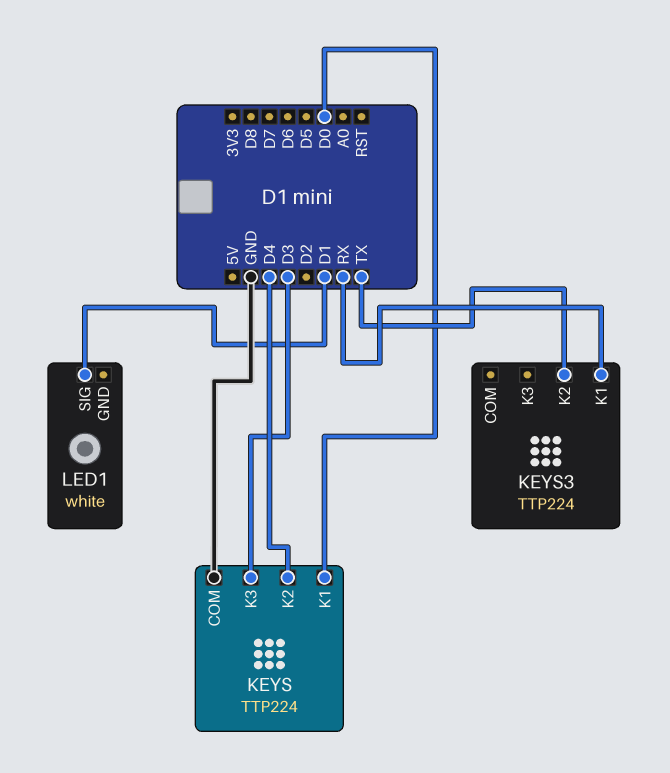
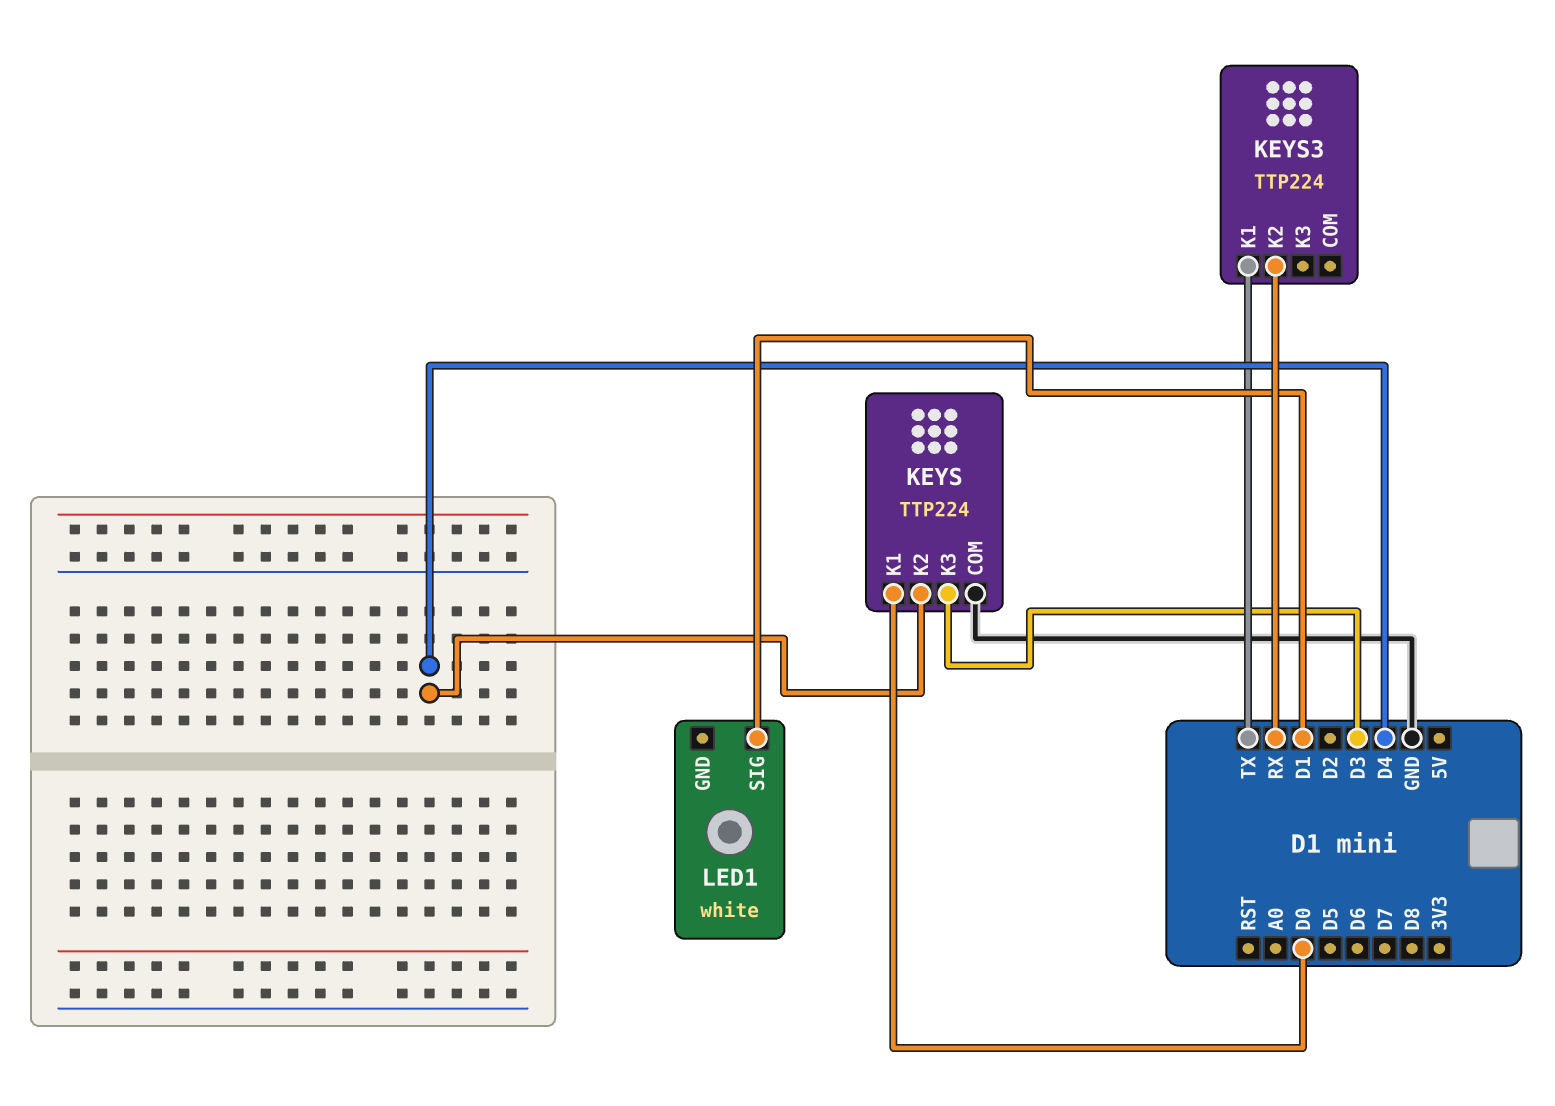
KEYS3 pin K1: RX -> TX
KEYS3 pin K2: TX -> RX

